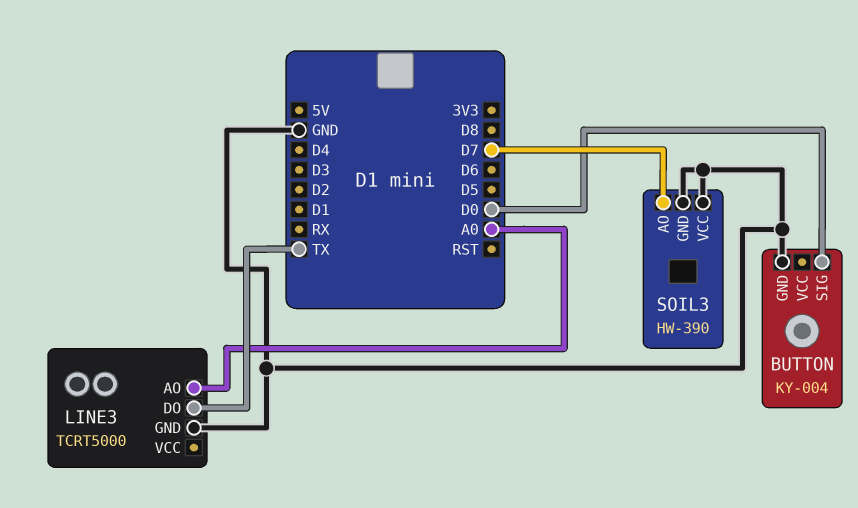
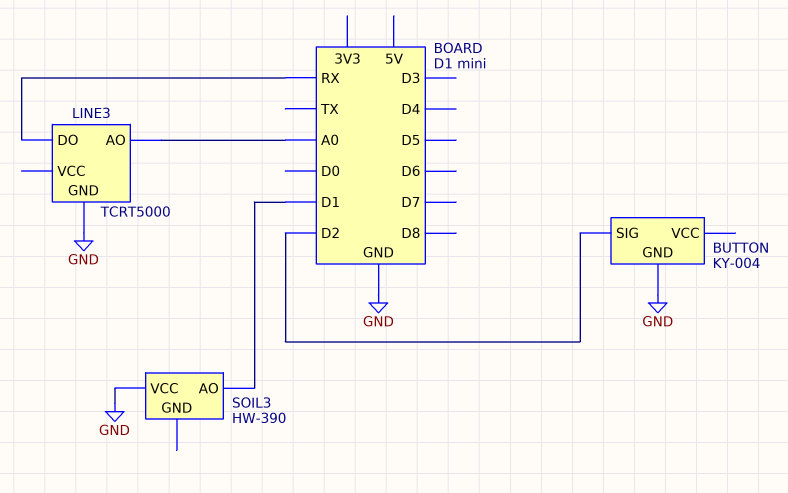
BUTTON pin SIG: D0 -> D2
LINE3 pin DO: TX -> RX
SOIL3 pin AO: D7 -> D1
SOIL3 pin GND: GND -> none

